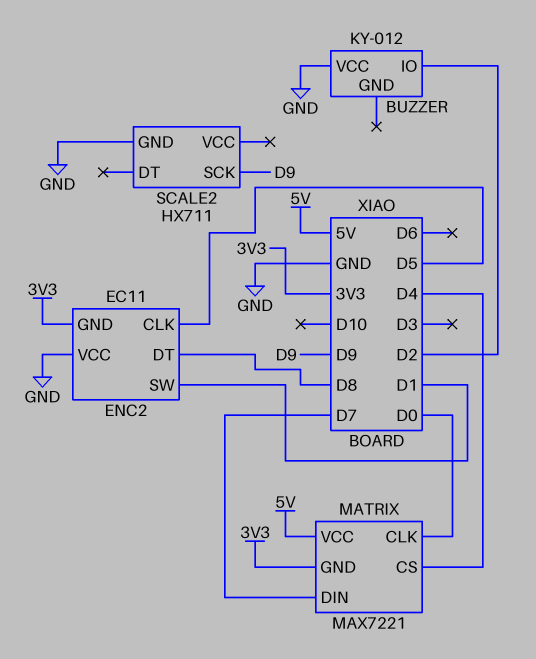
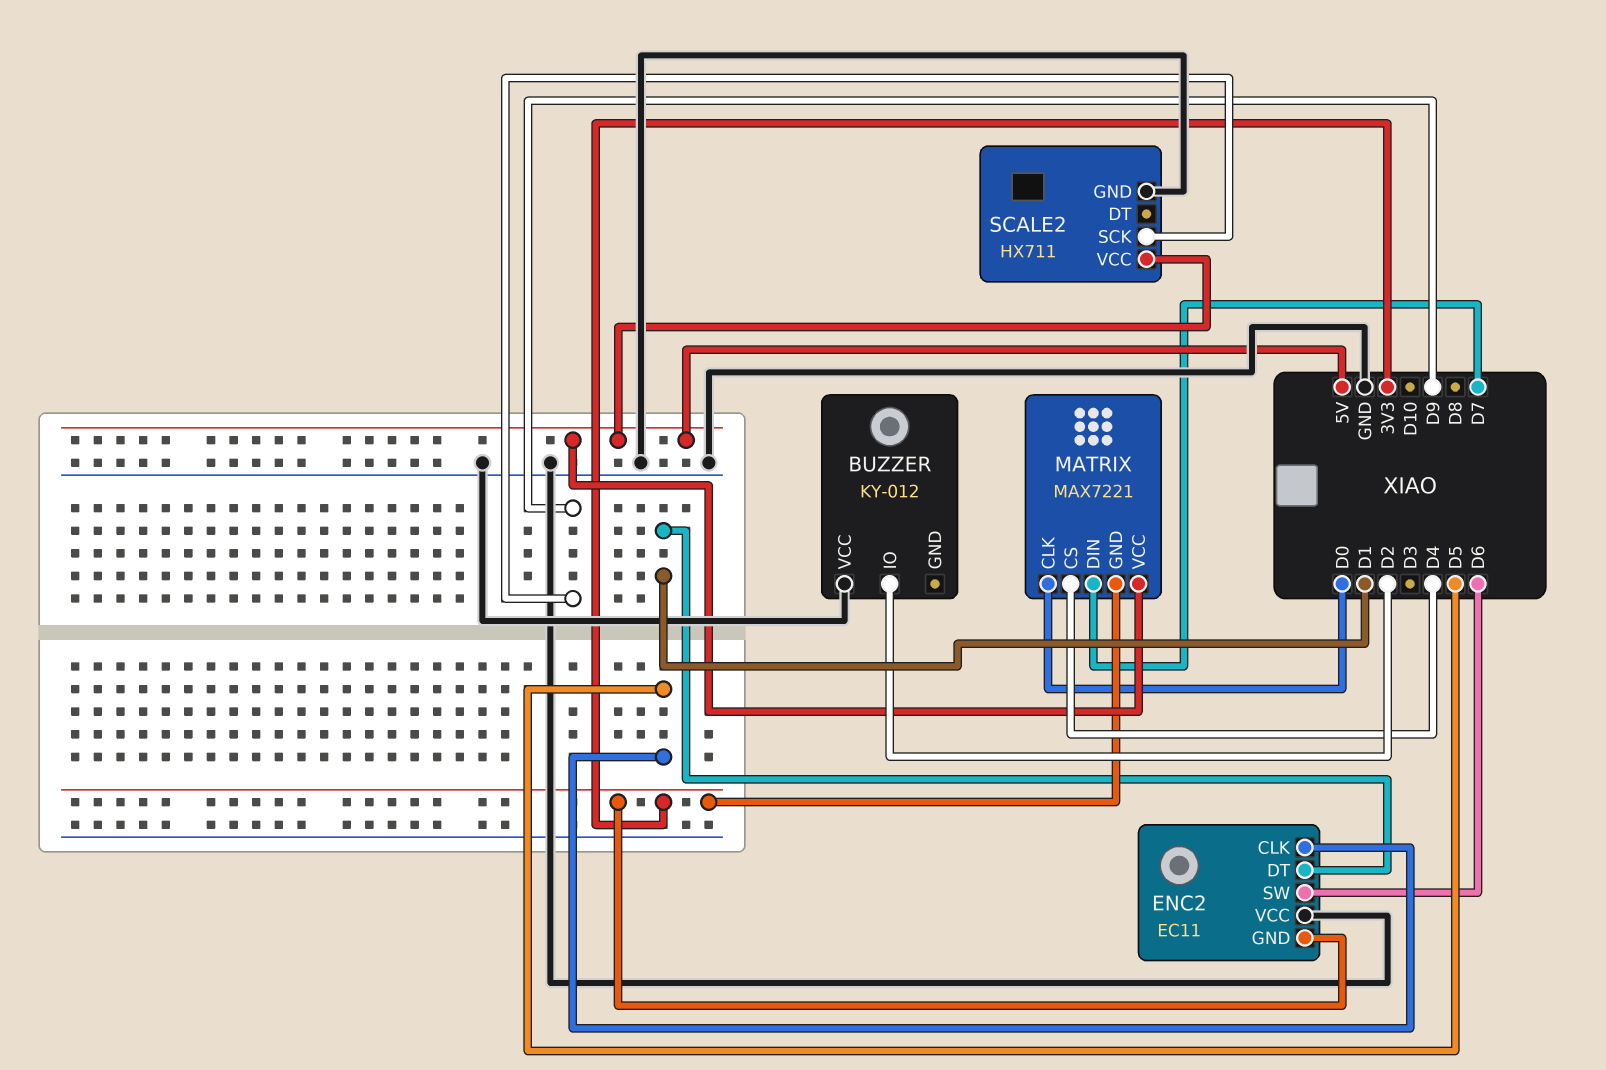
ENC2 pin DT: D8 -> D1
ENC2 pin SW: D1 -> D6
SCALE2 pin VCC: none -> 5V

